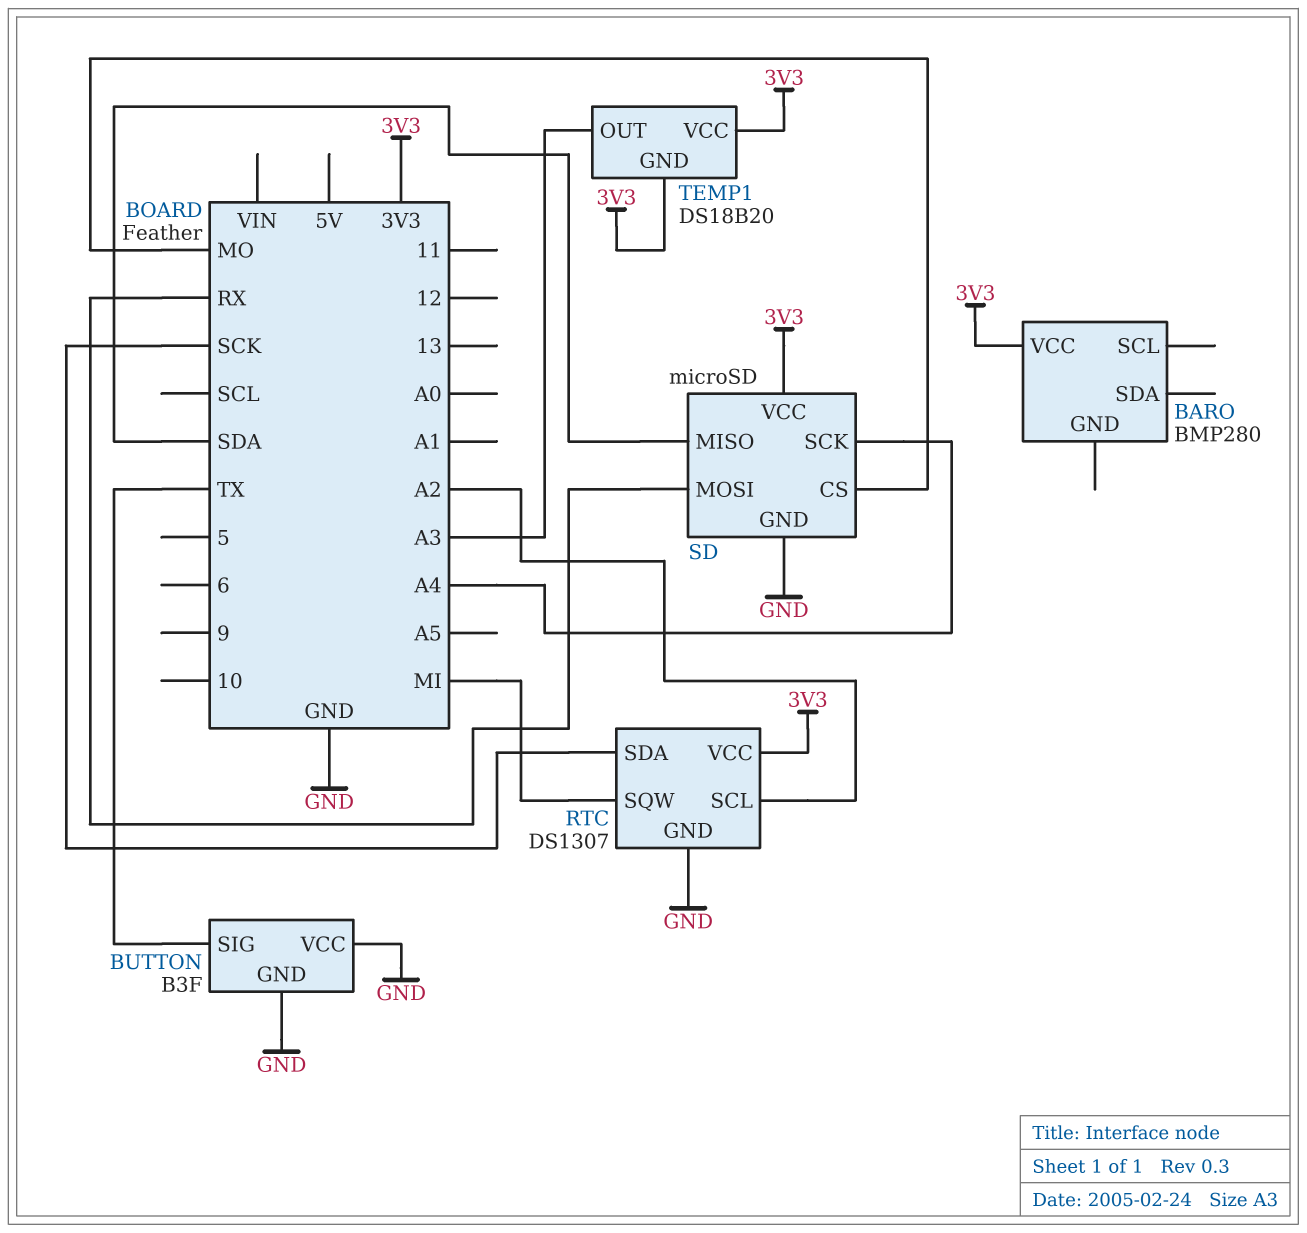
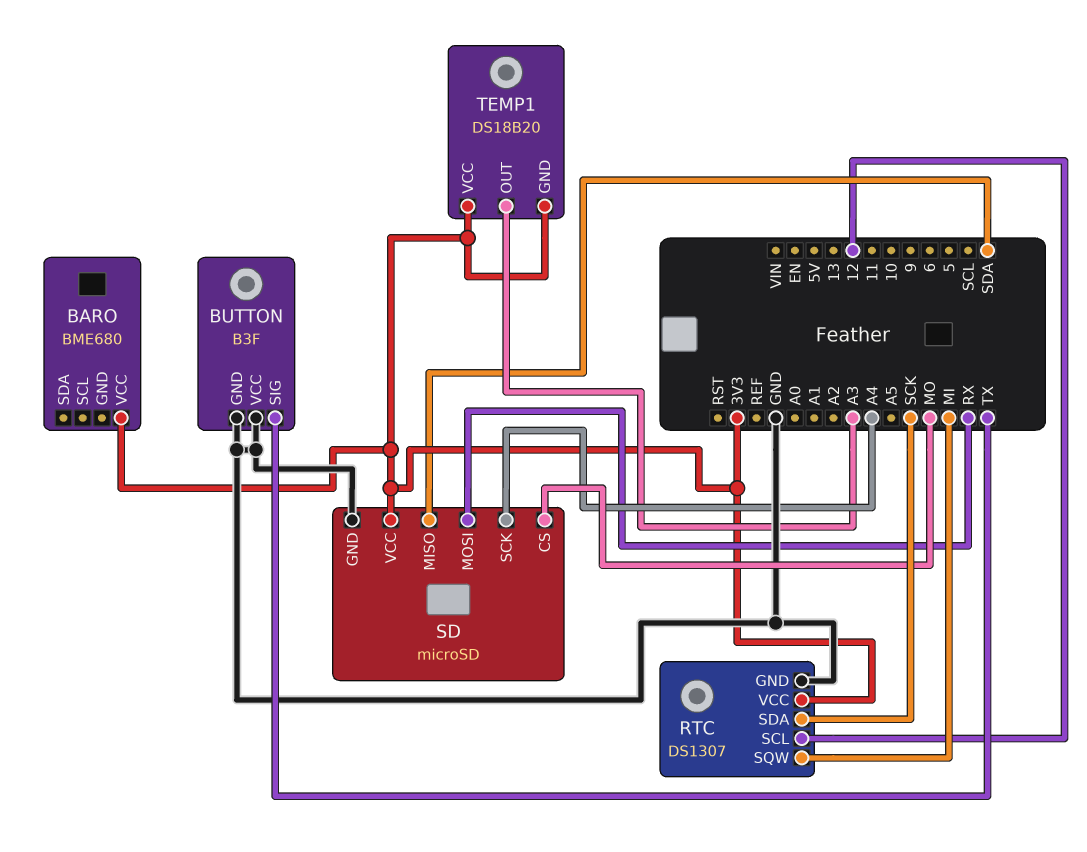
BARO: BMP280 -> BME680
RTC pin SCL: A2 -> 12

